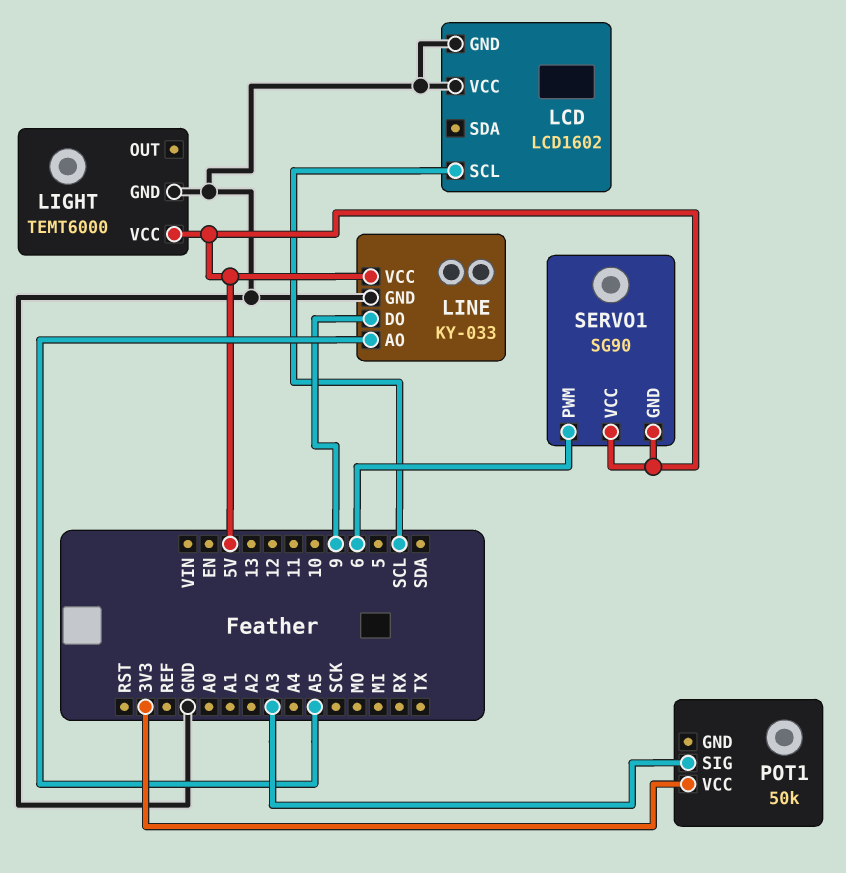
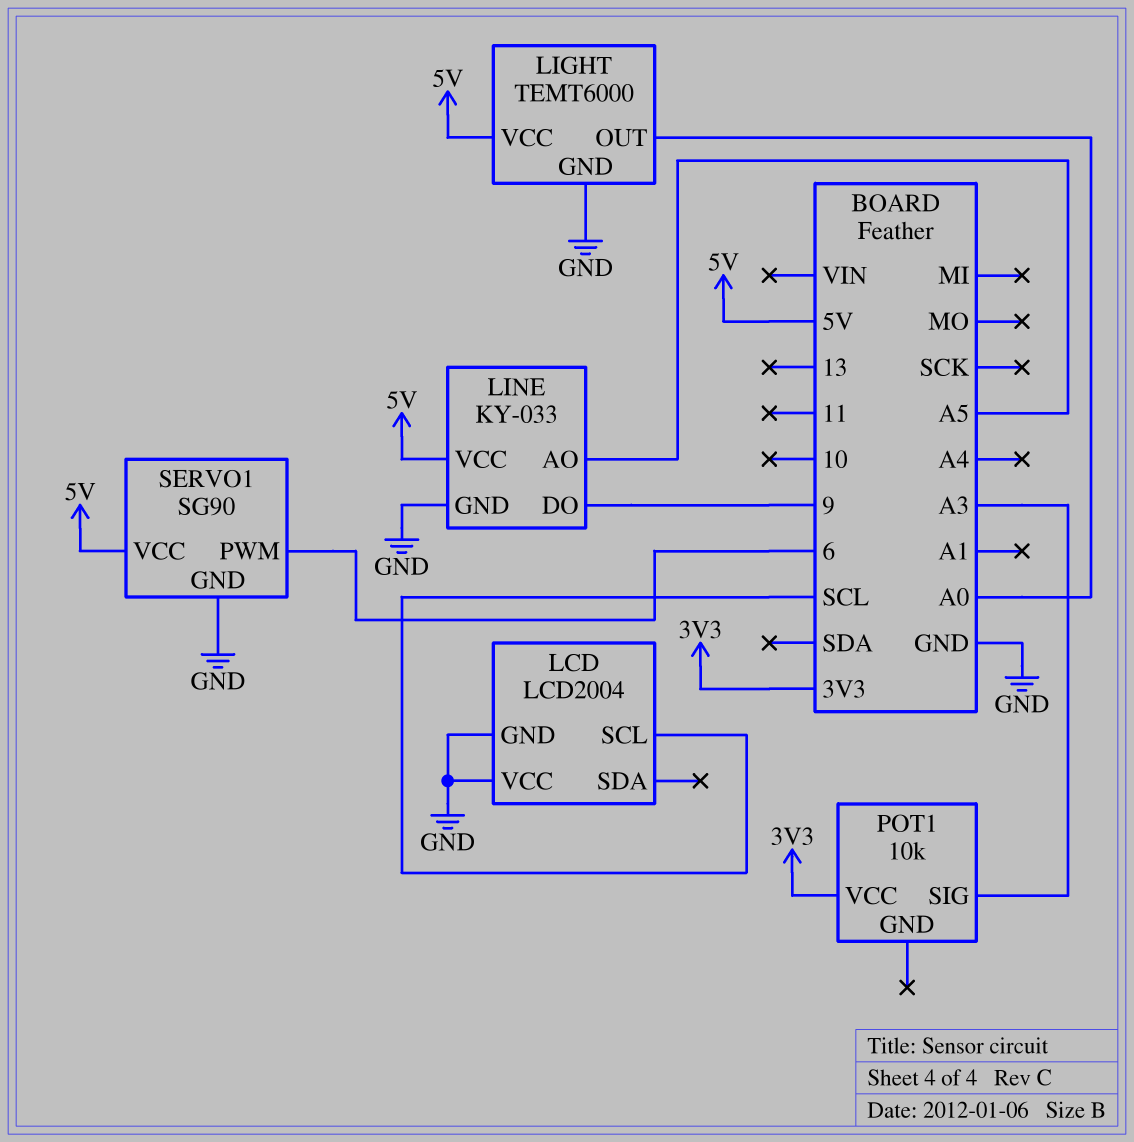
LCD: LCD1602 -> LCD2004
LIGHT pin OUT: none -> A0
POT1: 50k -> 10k
SERVO1 pin GND: 5V -> GND

